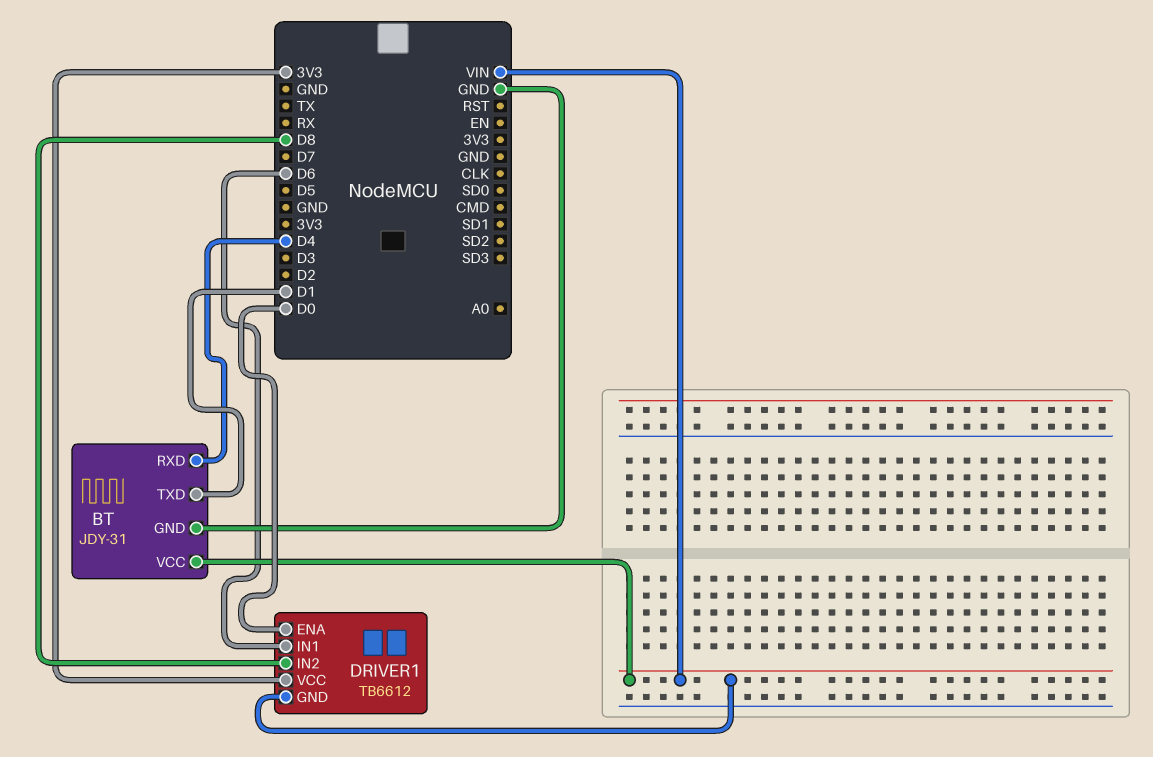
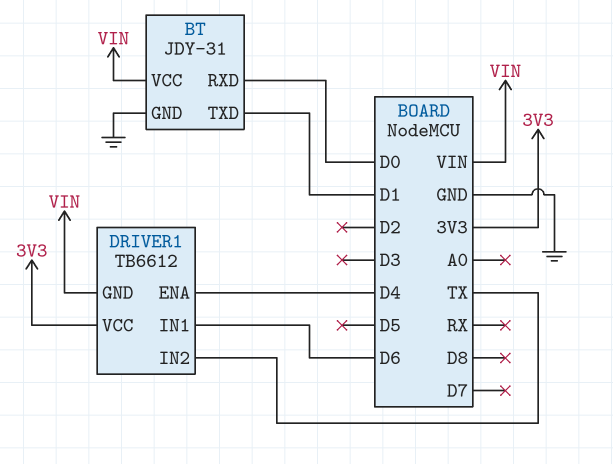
BT pin RXD: D4 -> D0
DRIVER1 pin ENA: D0 -> D4
DRIVER1 pin IN2: D8 -> TX

